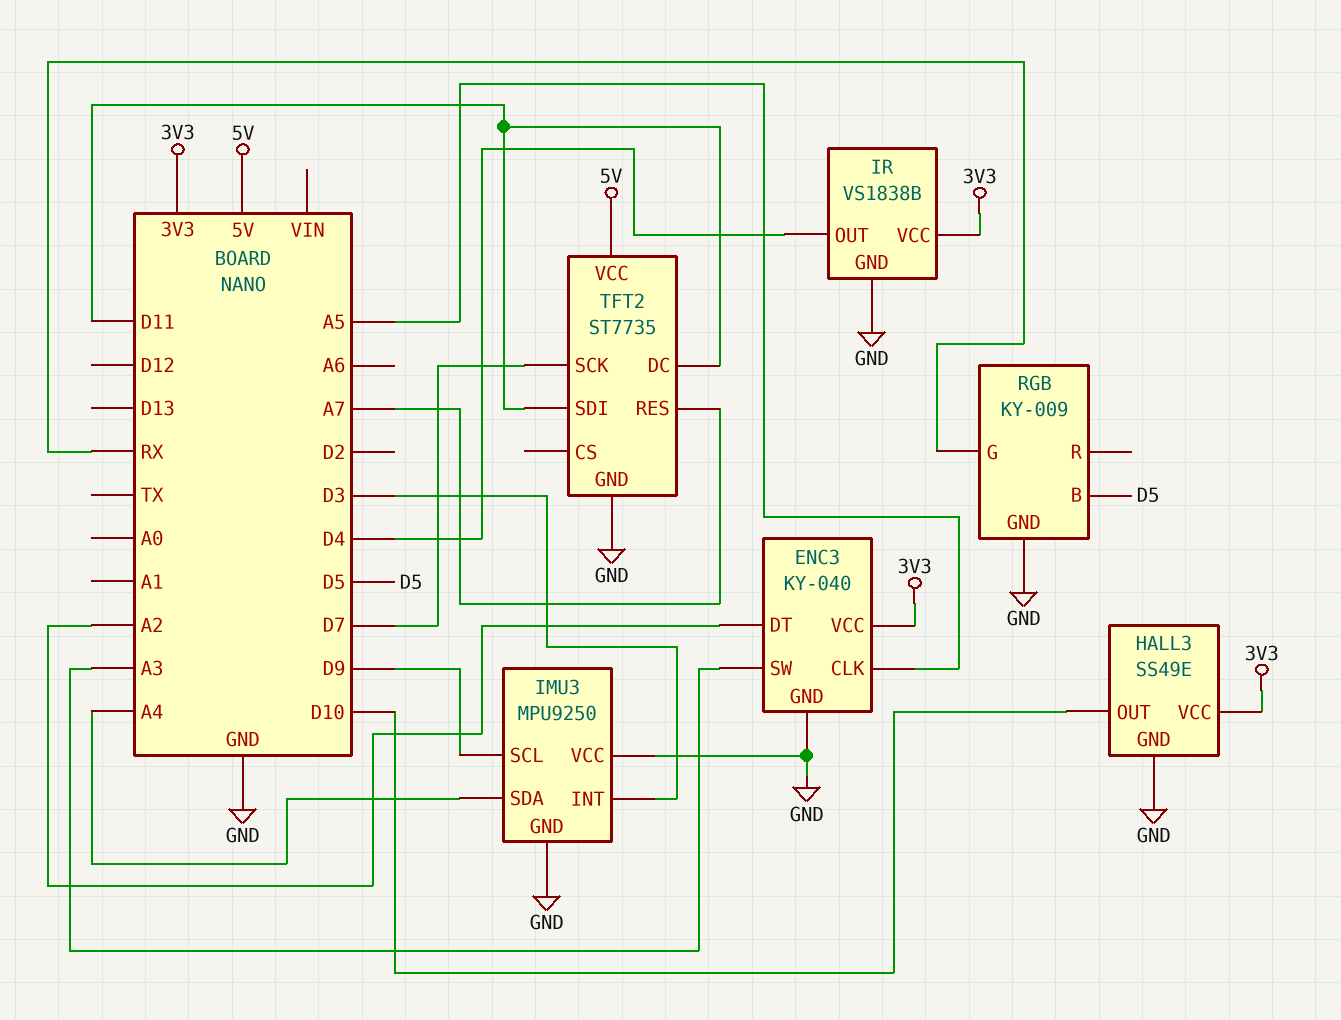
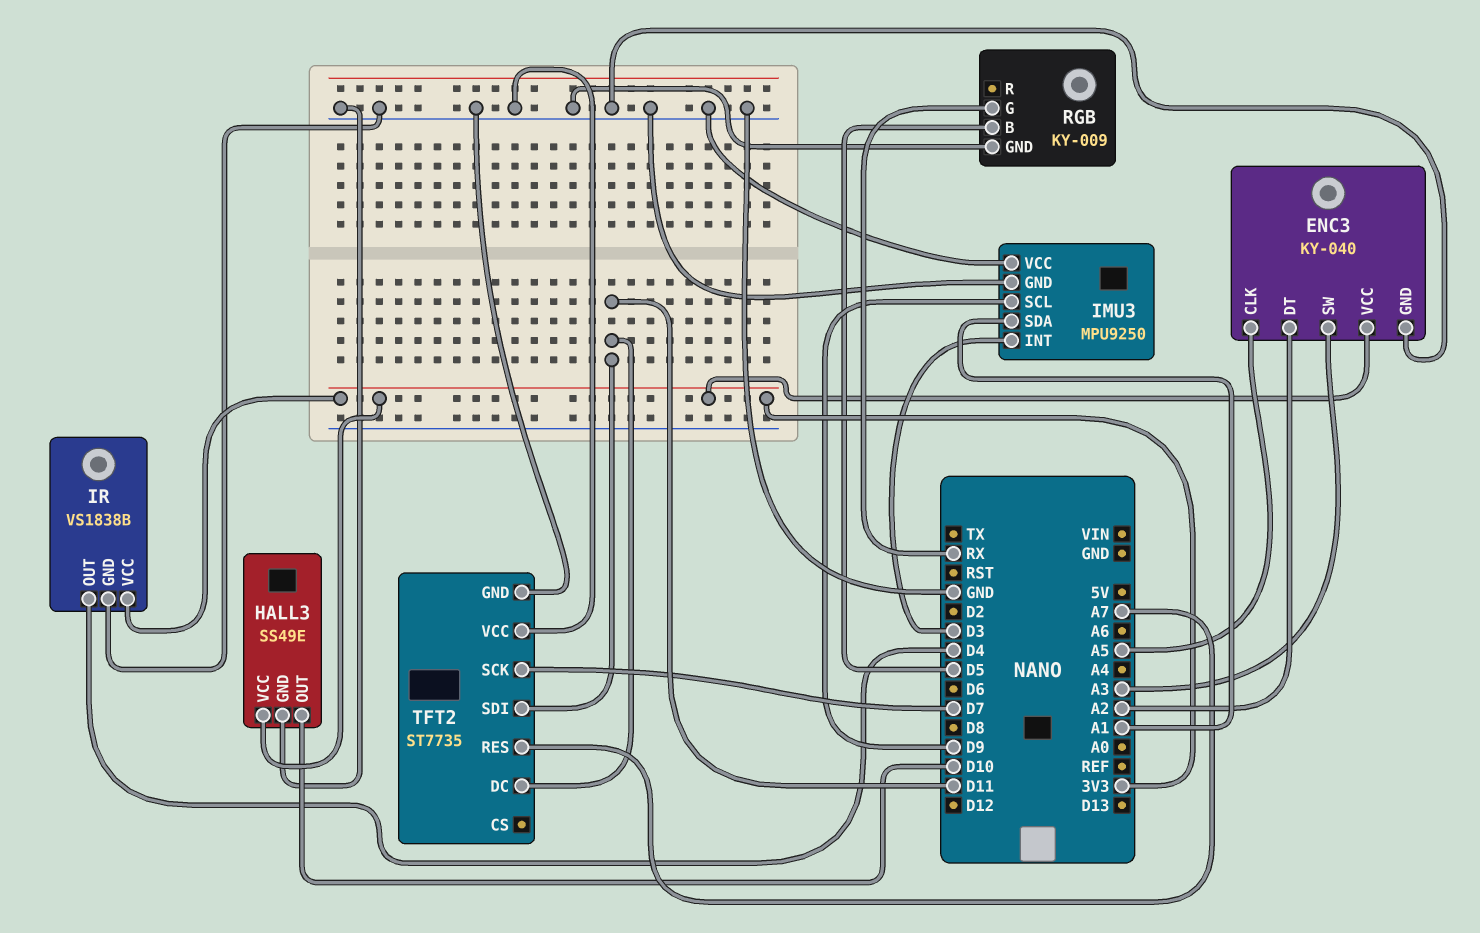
IMU3 pin SDA: A4 -> A1
TFT2 pin VCC: 5V -> GND

